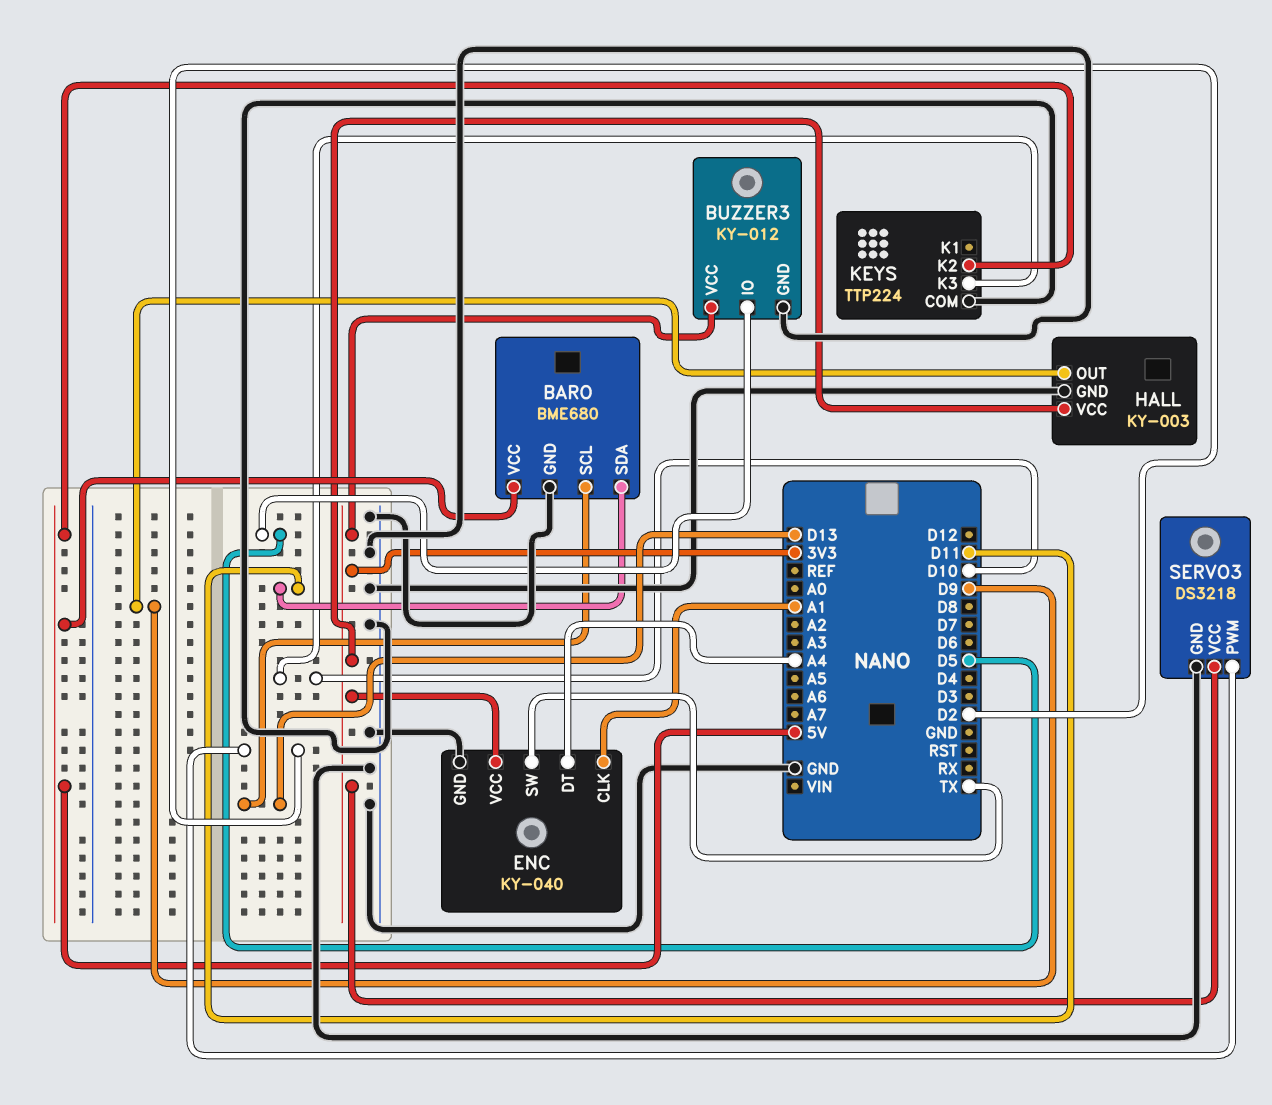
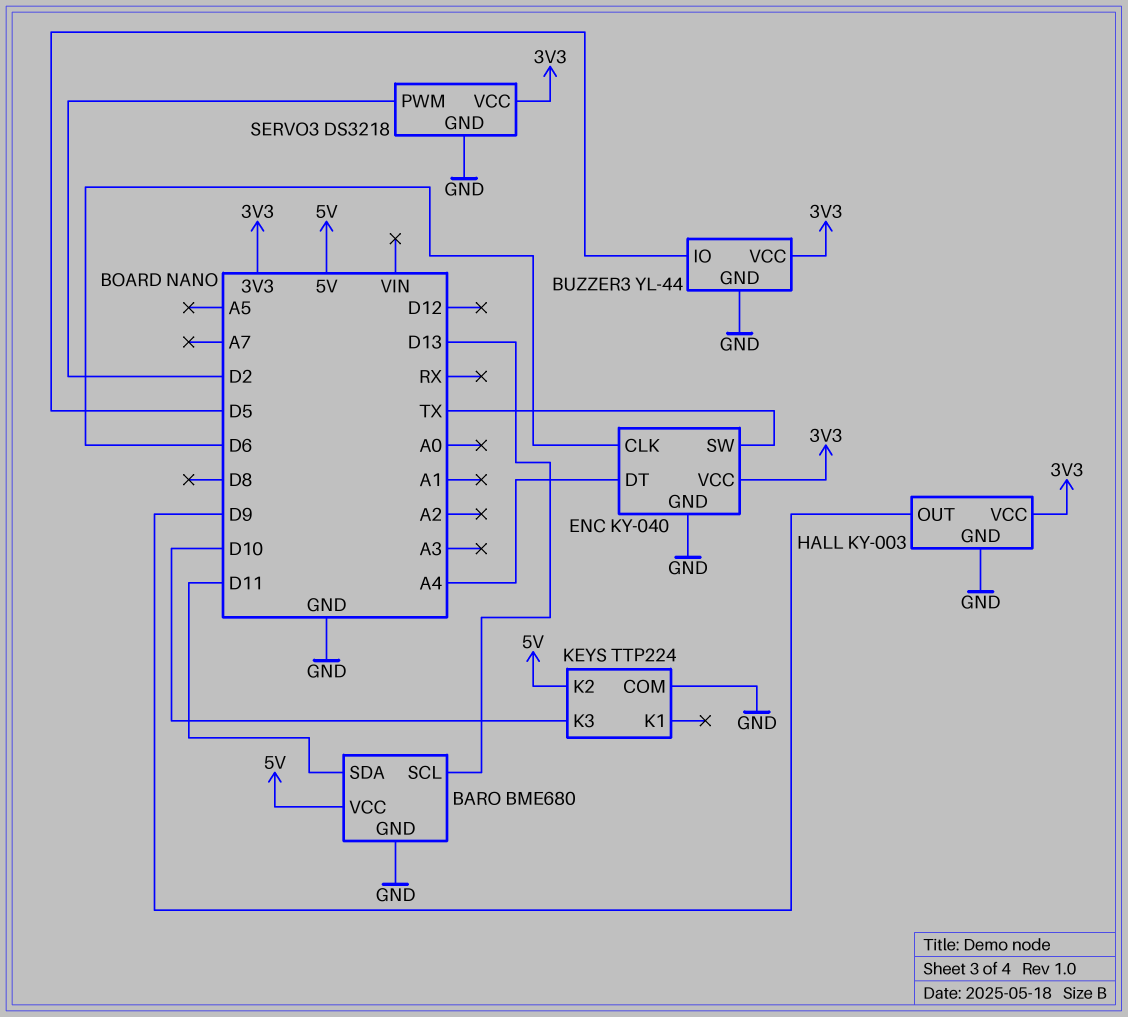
BUZZER3: KY-012 -> YL-44
ENC pin CLK: A1 -> D6

